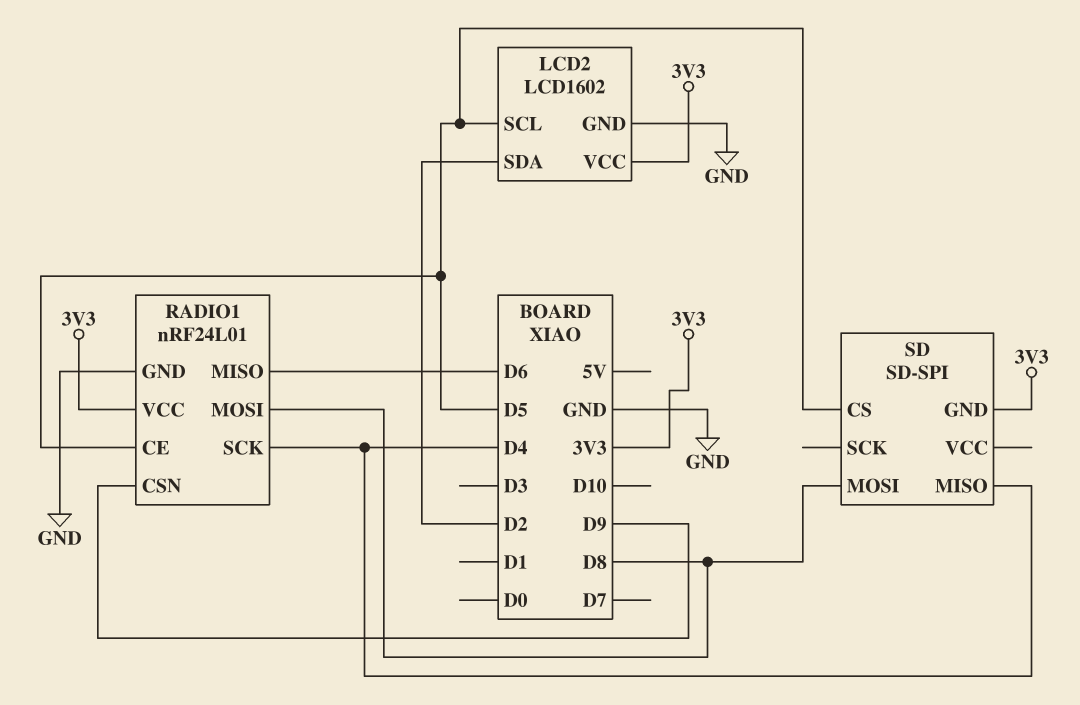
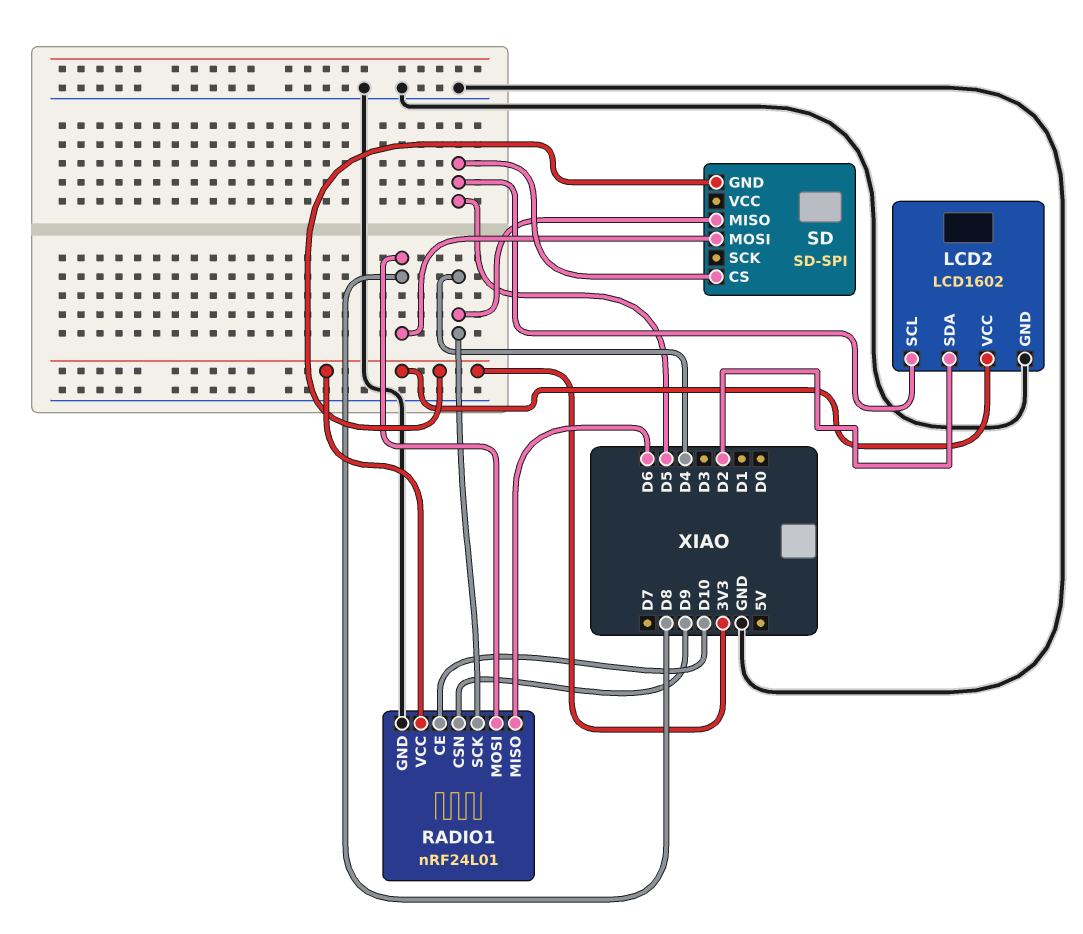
RADIO1 pin CE: D5 -> D10

